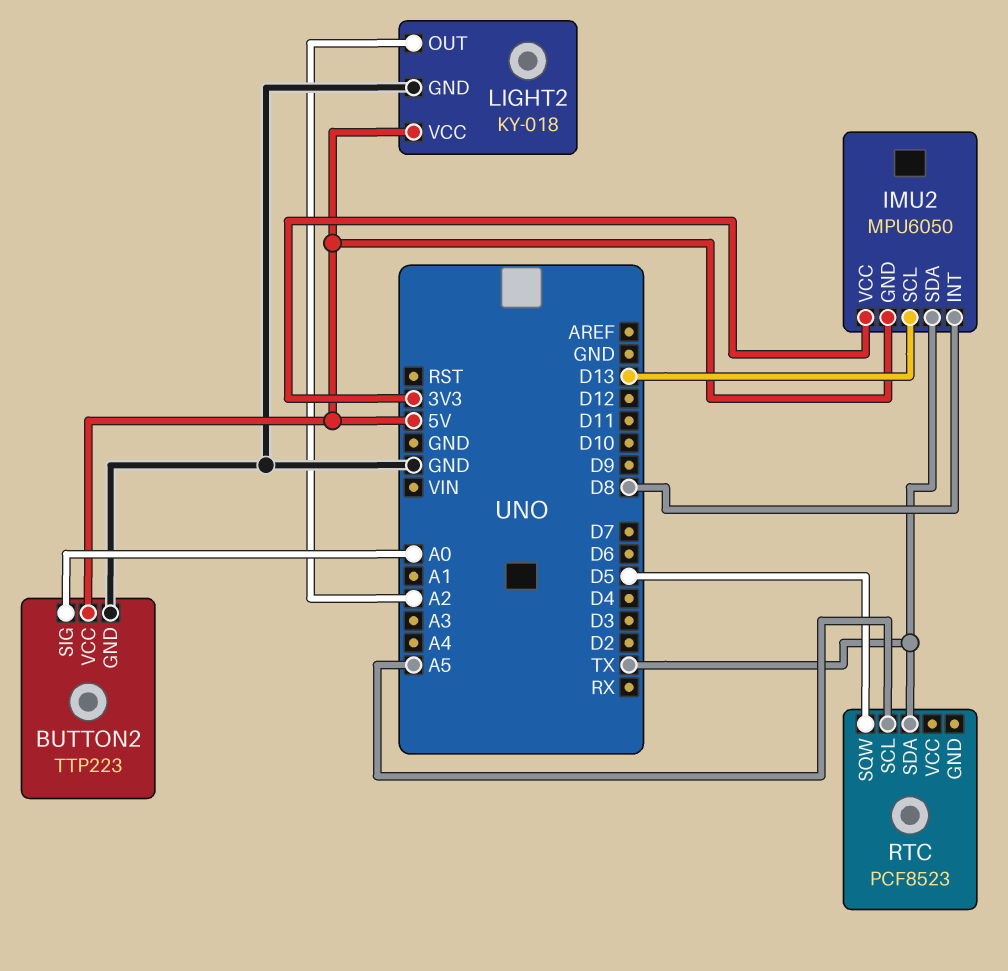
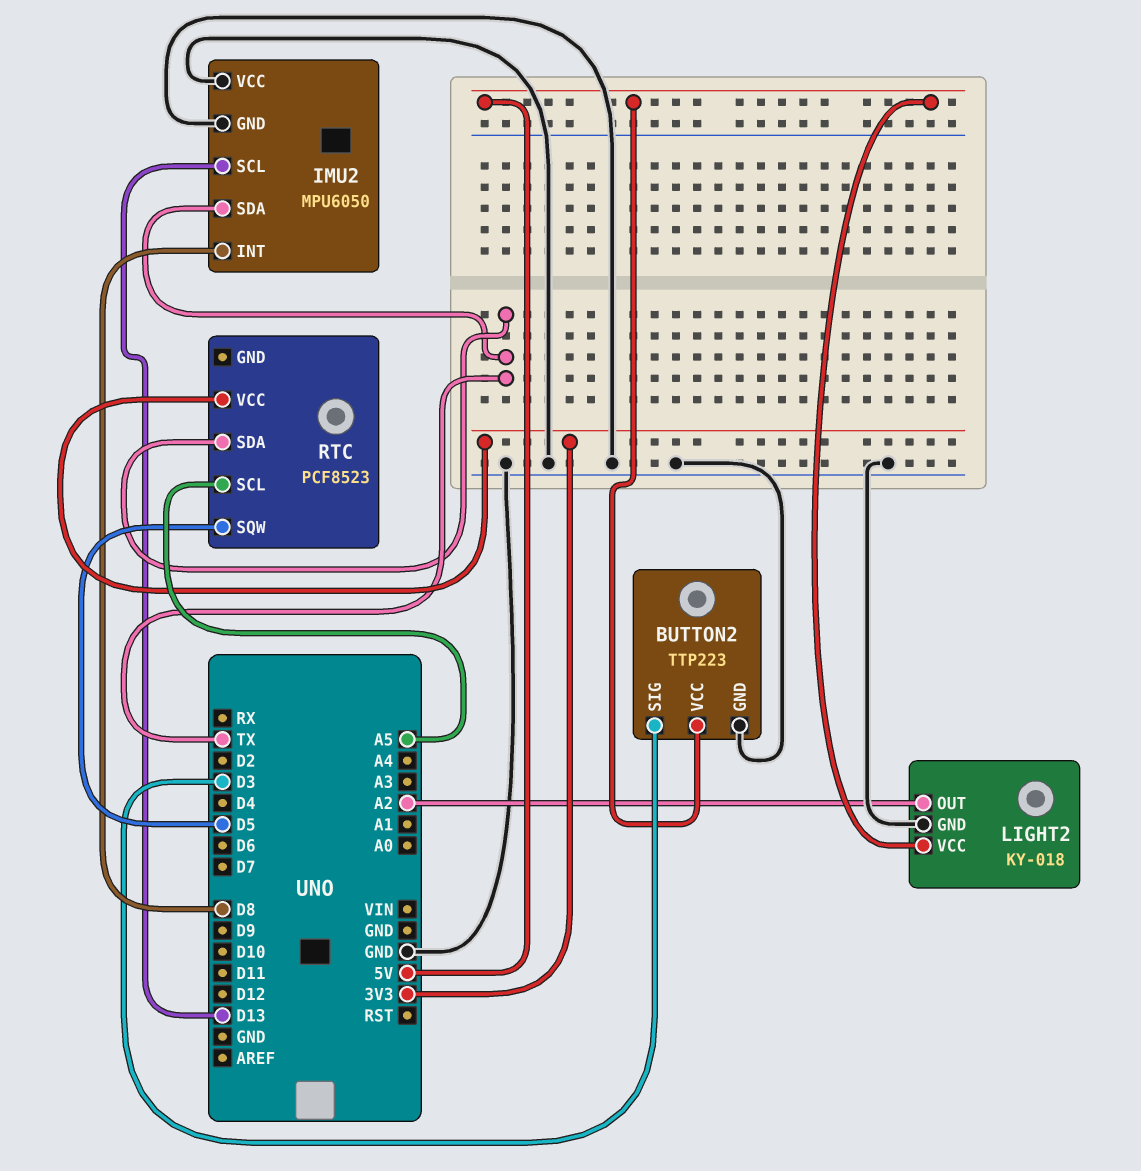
BUTTON2 pin SIG: A0 -> D3
IMU2 pin GND: 5V -> GND
IMU2 pin VCC: 3V3 -> GND
RTC pin VCC: none -> 3V3

